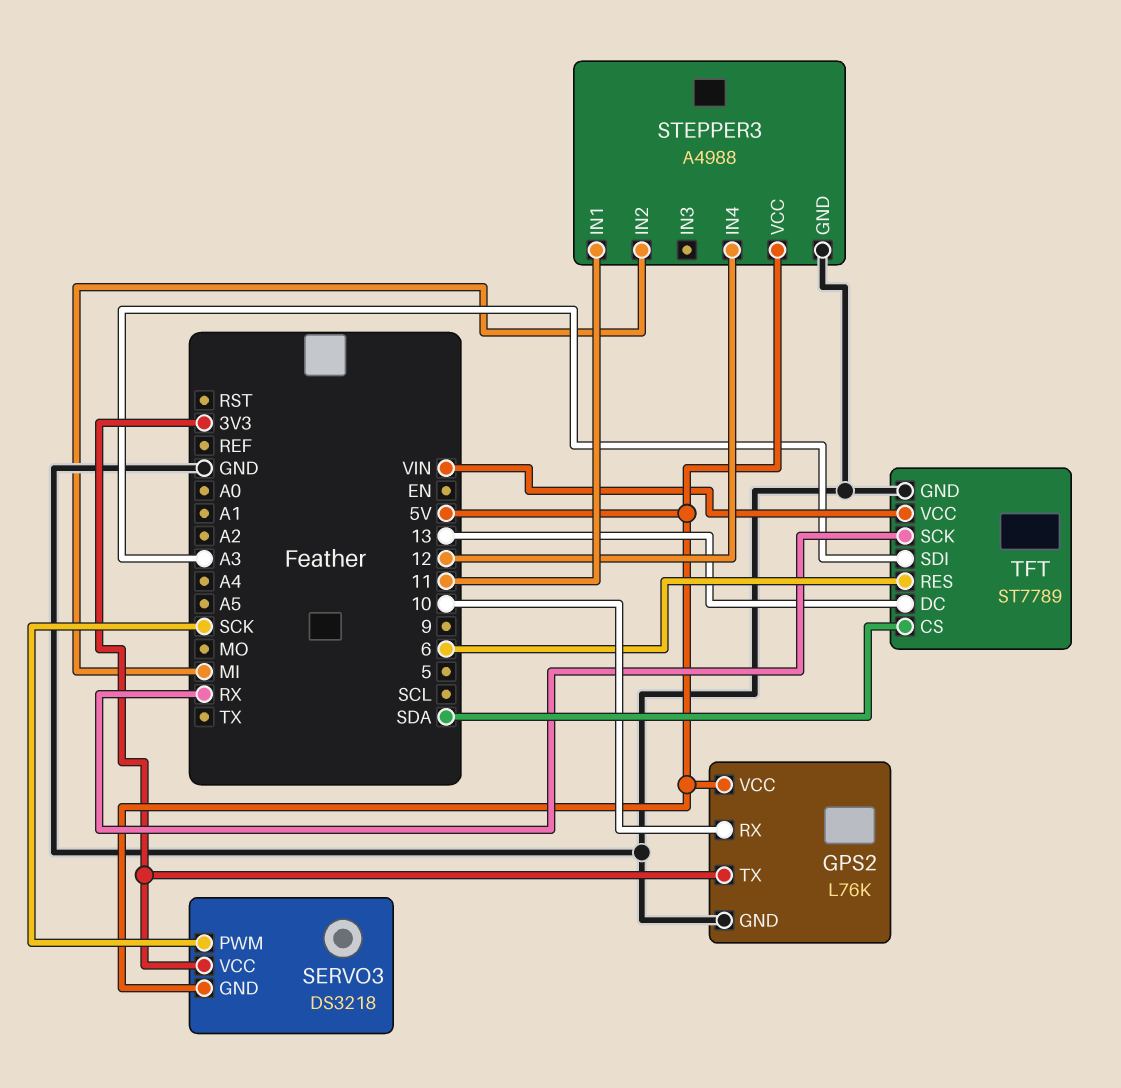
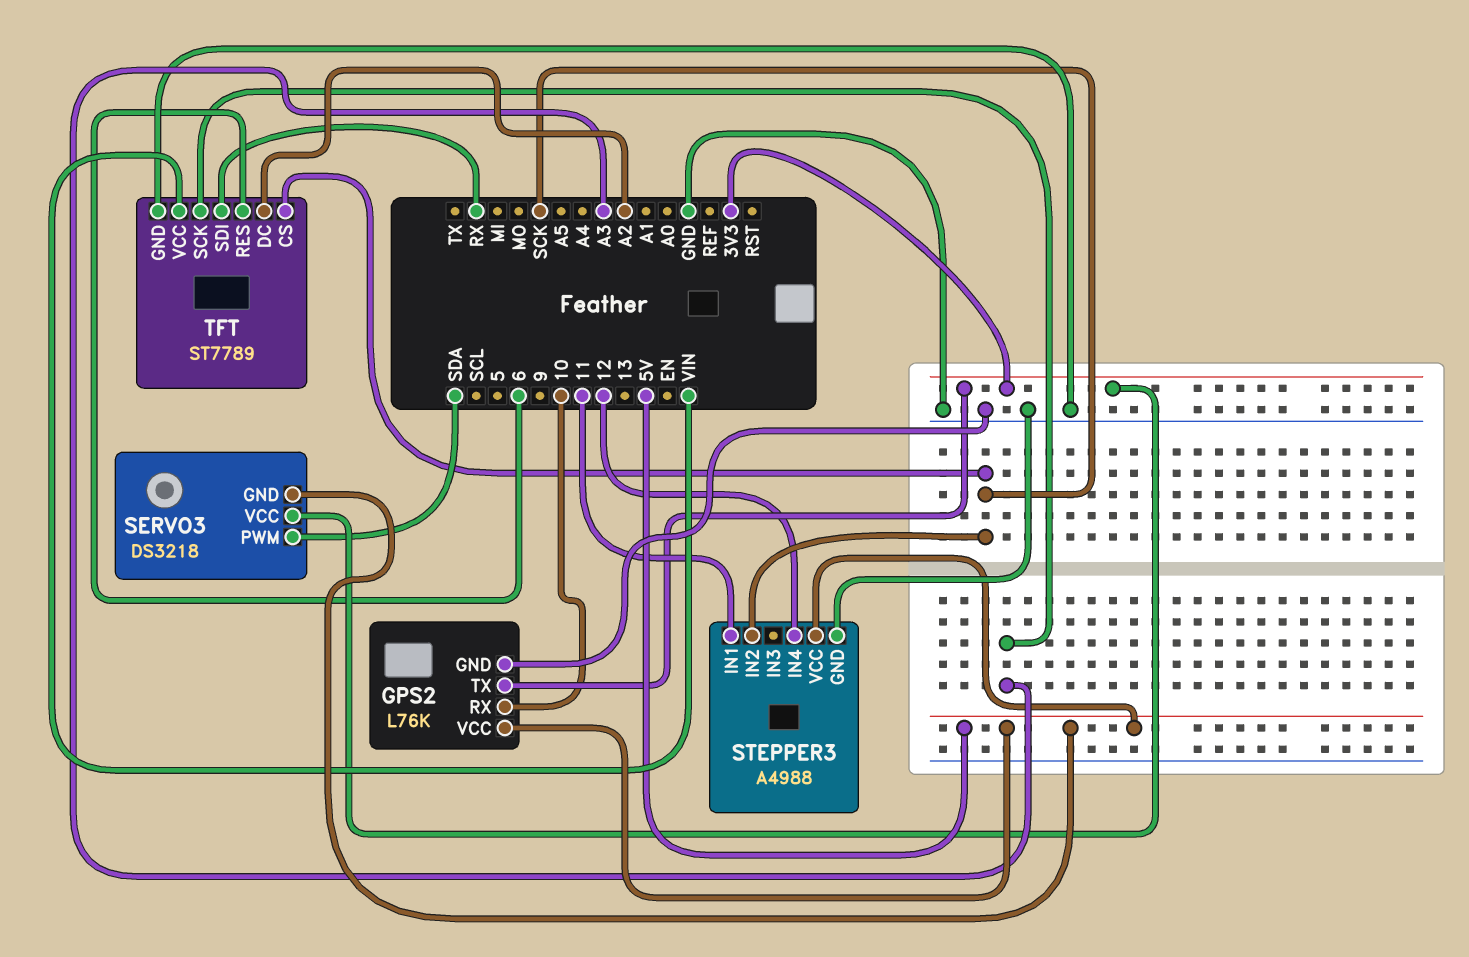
SERVO3 pin PWM: SCK -> SDA
STEPPER3 pin IN2: MI -> SCK
TFT pin CS: SDA -> SCK
TFT pin DC: 13 -> A2
TFT pin SCK: RX -> A3
TFT pin SDI: A3 -> RX

